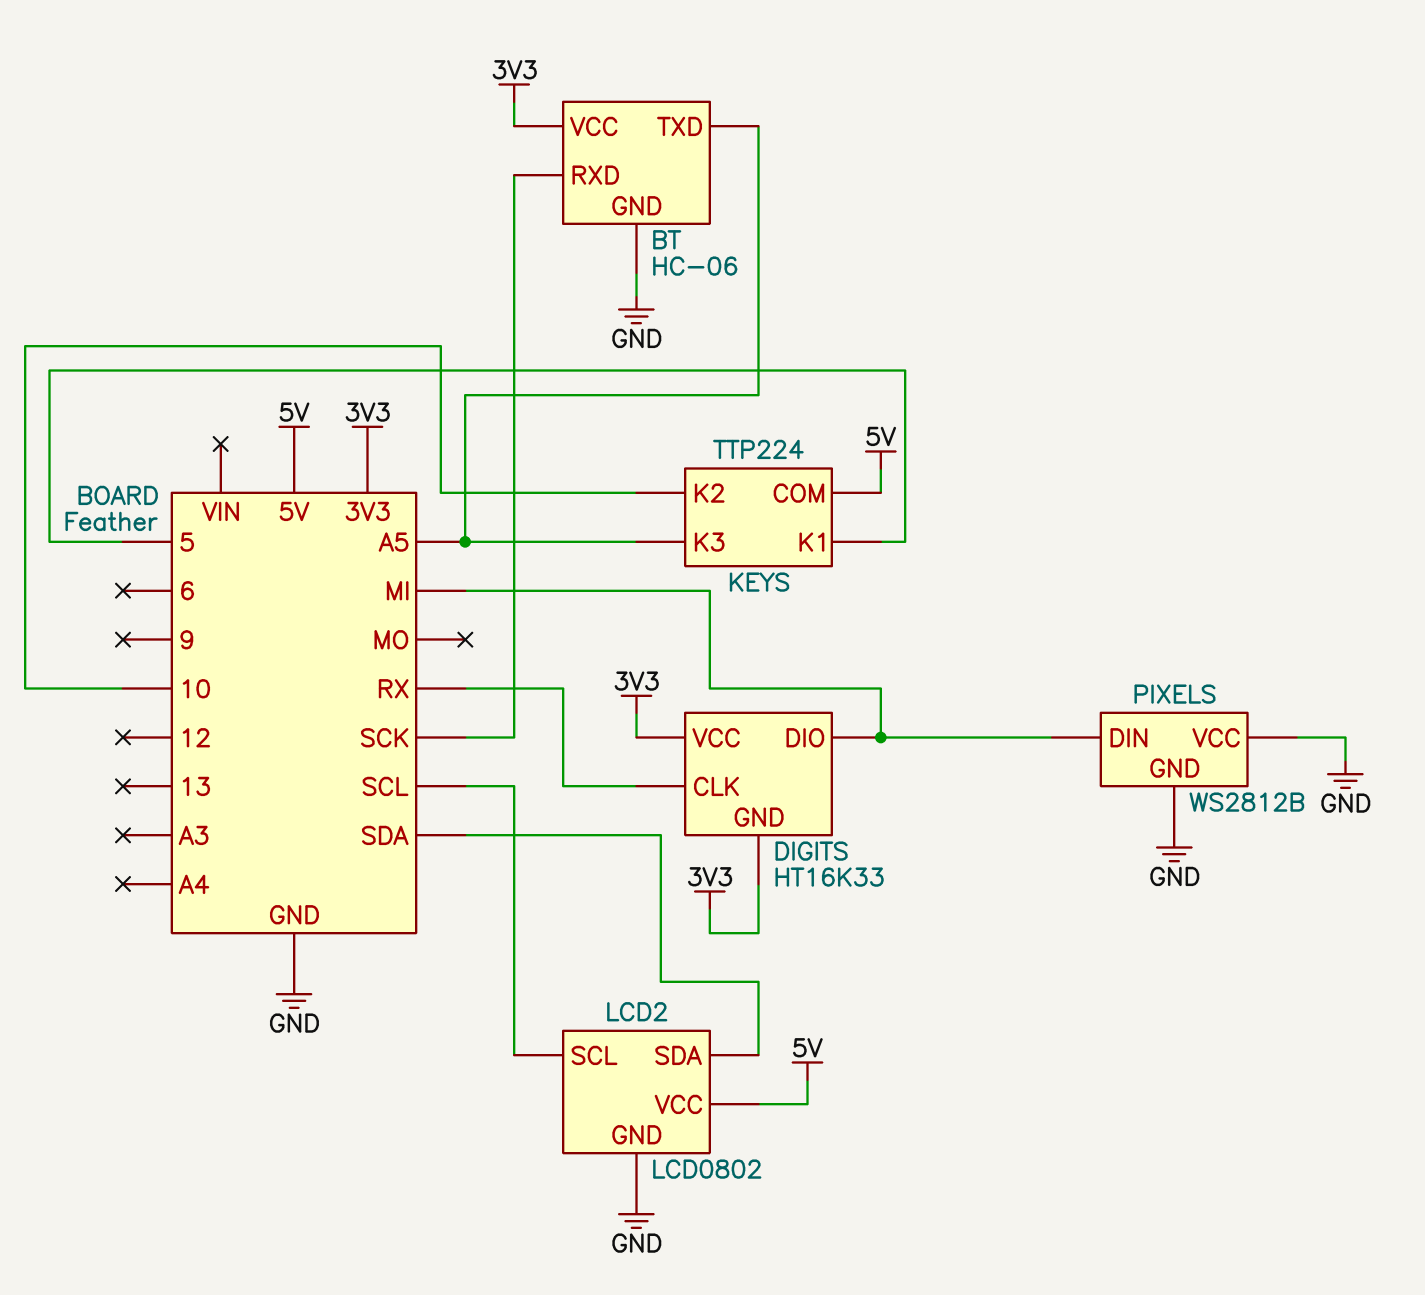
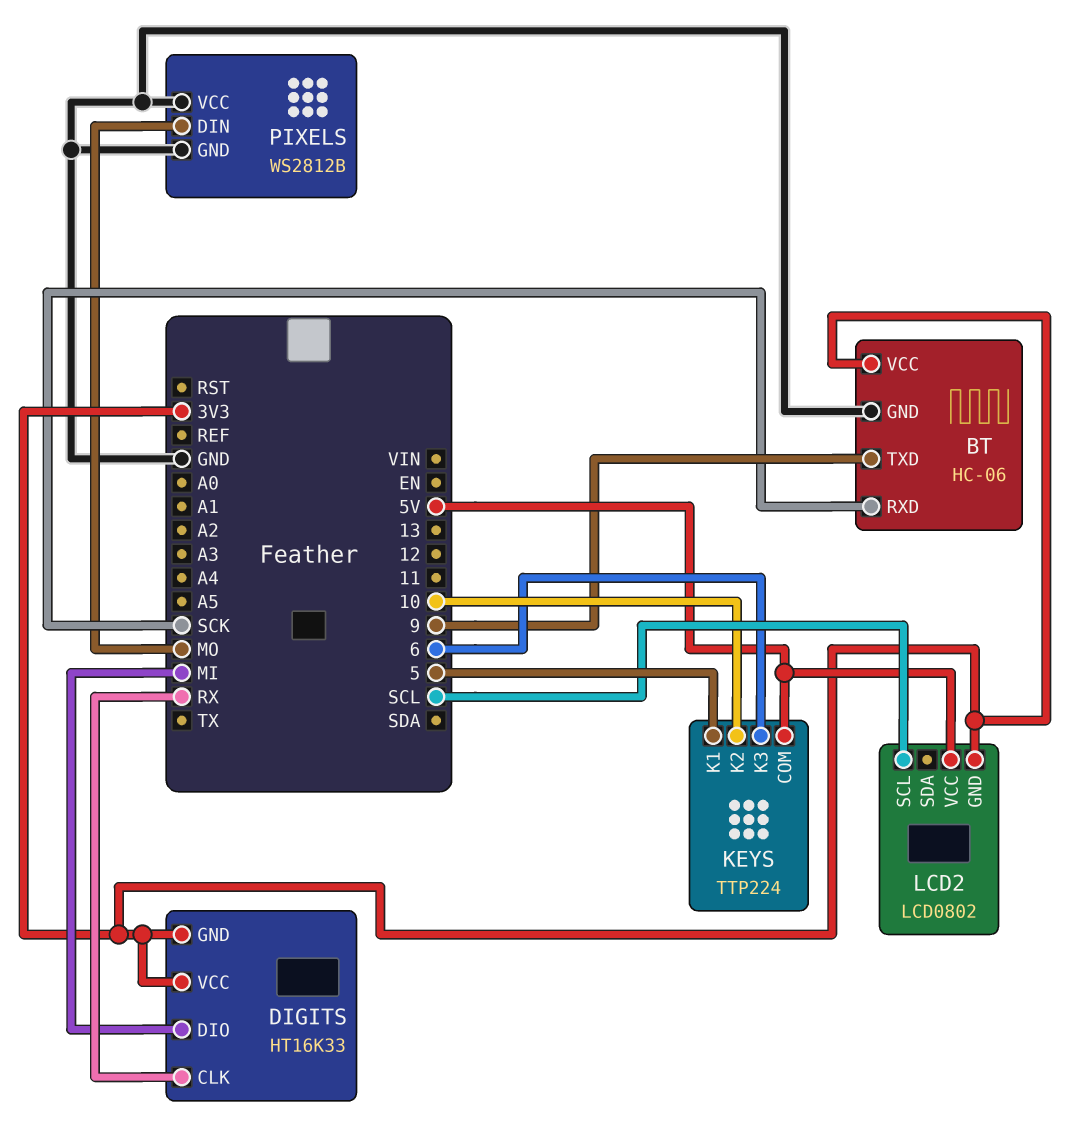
BT pin TXD: A5 -> 9
KEYS pin K3: A5 -> 6
LCD2 pin GND: GND -> 3V3
LCD2 pin SDA: SDA -> none
PIXELS pin DIN: MI -> MO

